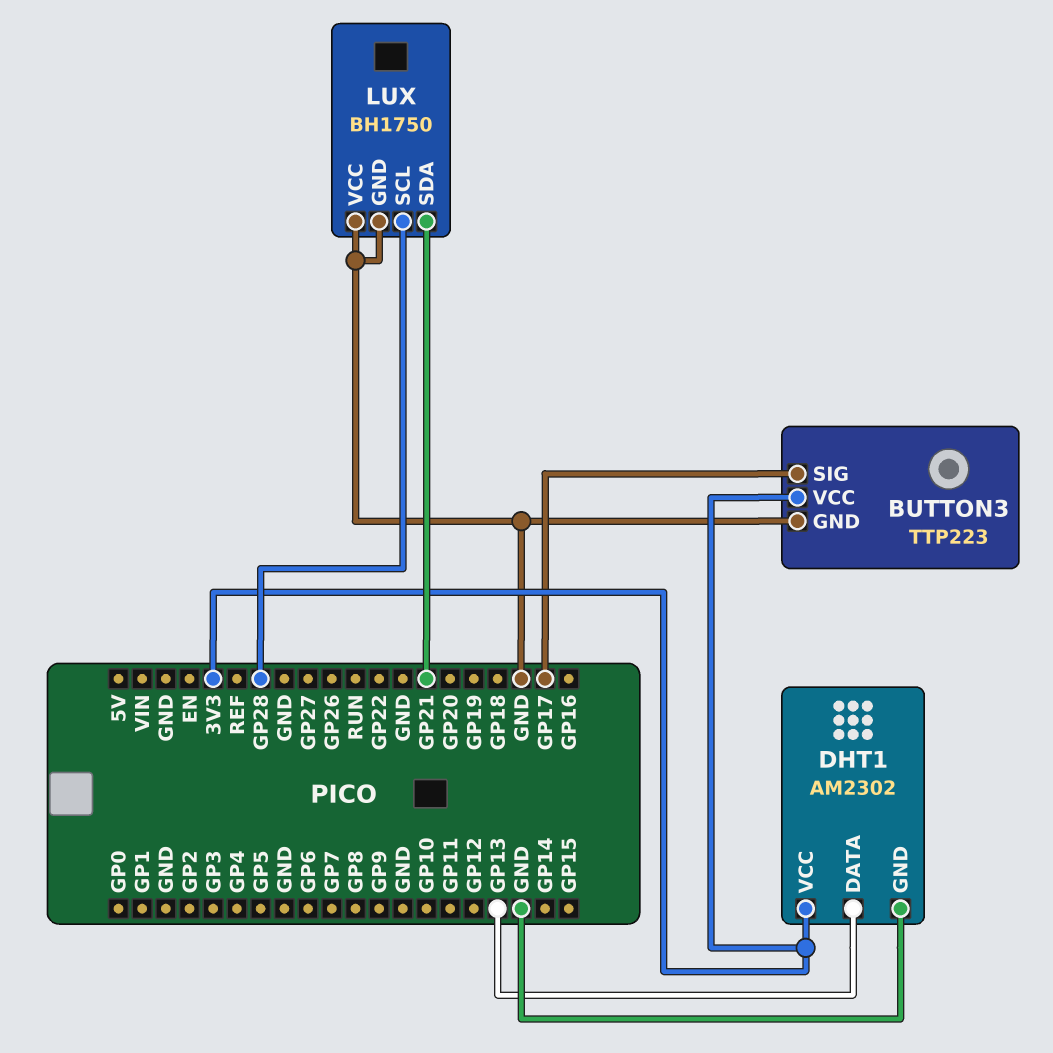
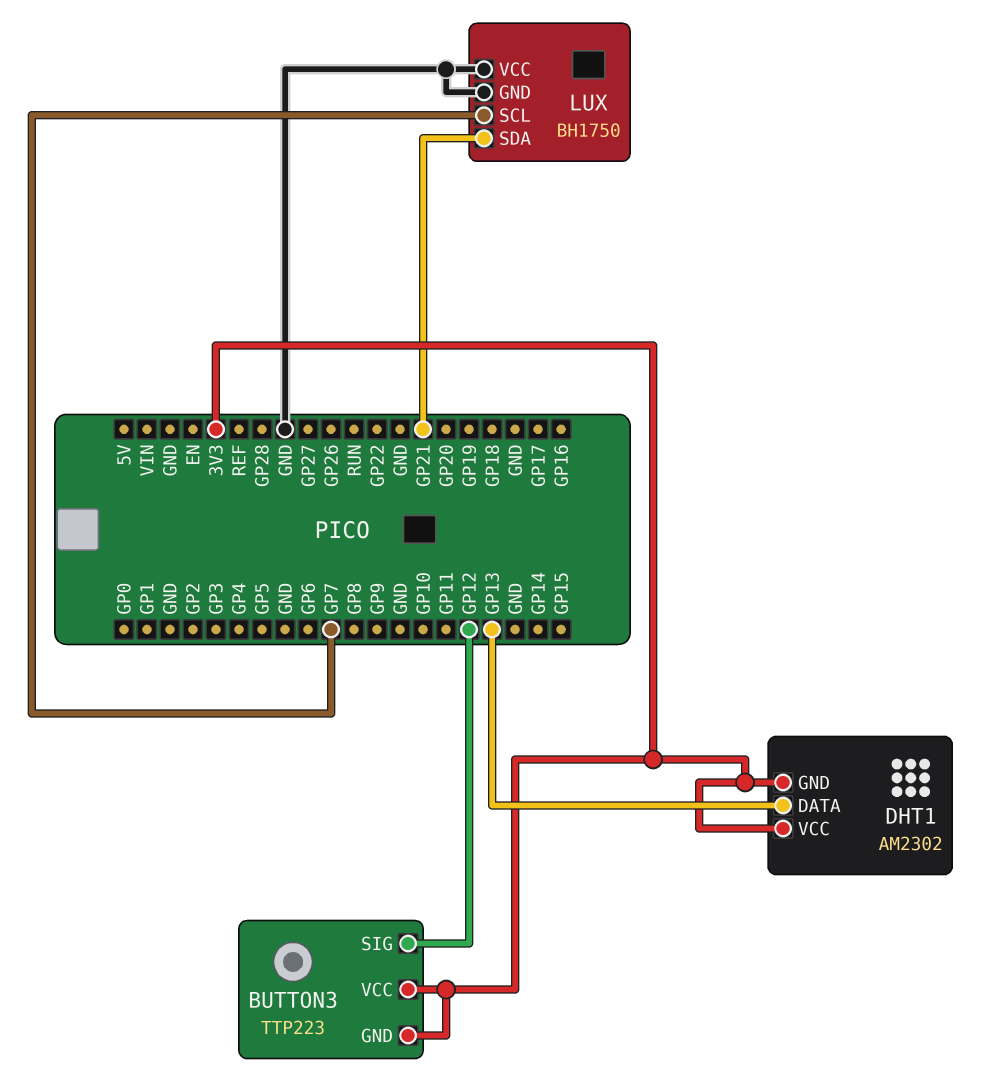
BUTTON3 pin GND: GND -> 3V3
BUTTON3 pin SIG: GP17 -> GP12
DHT1 pin GND: GND -> 3V3
LUX pin SCL: GP28 -> GP7

